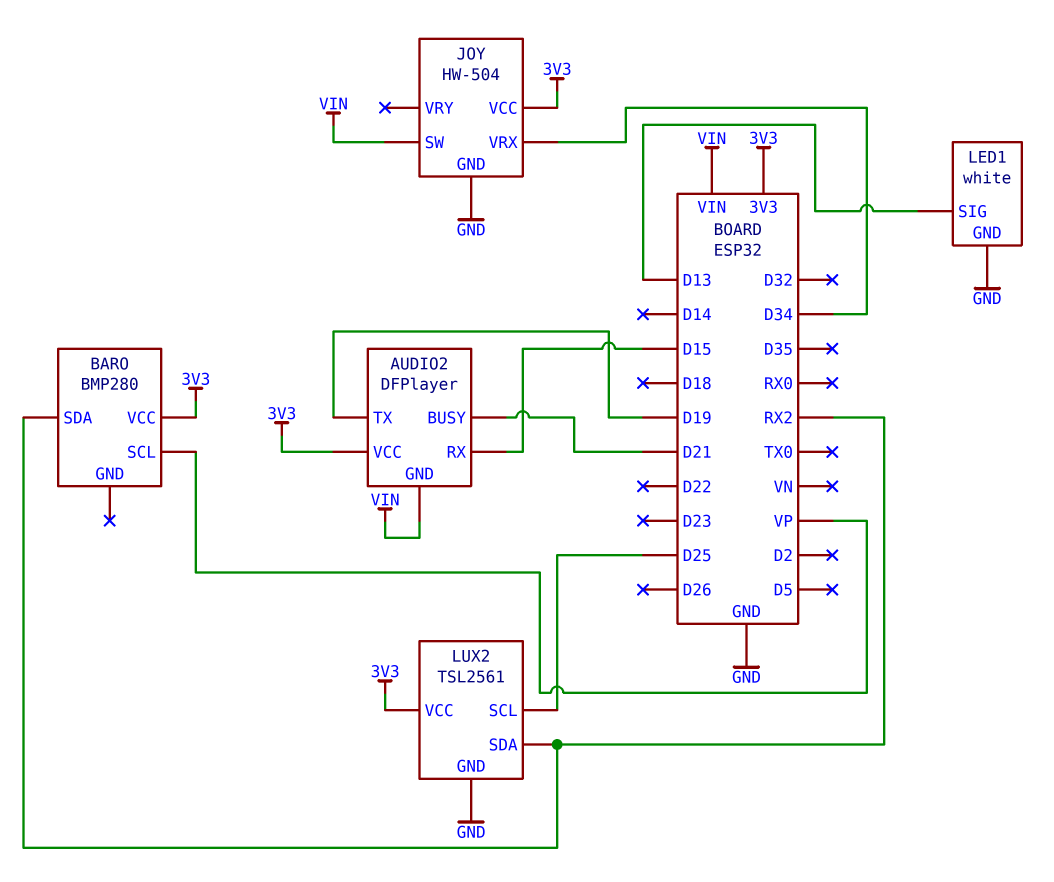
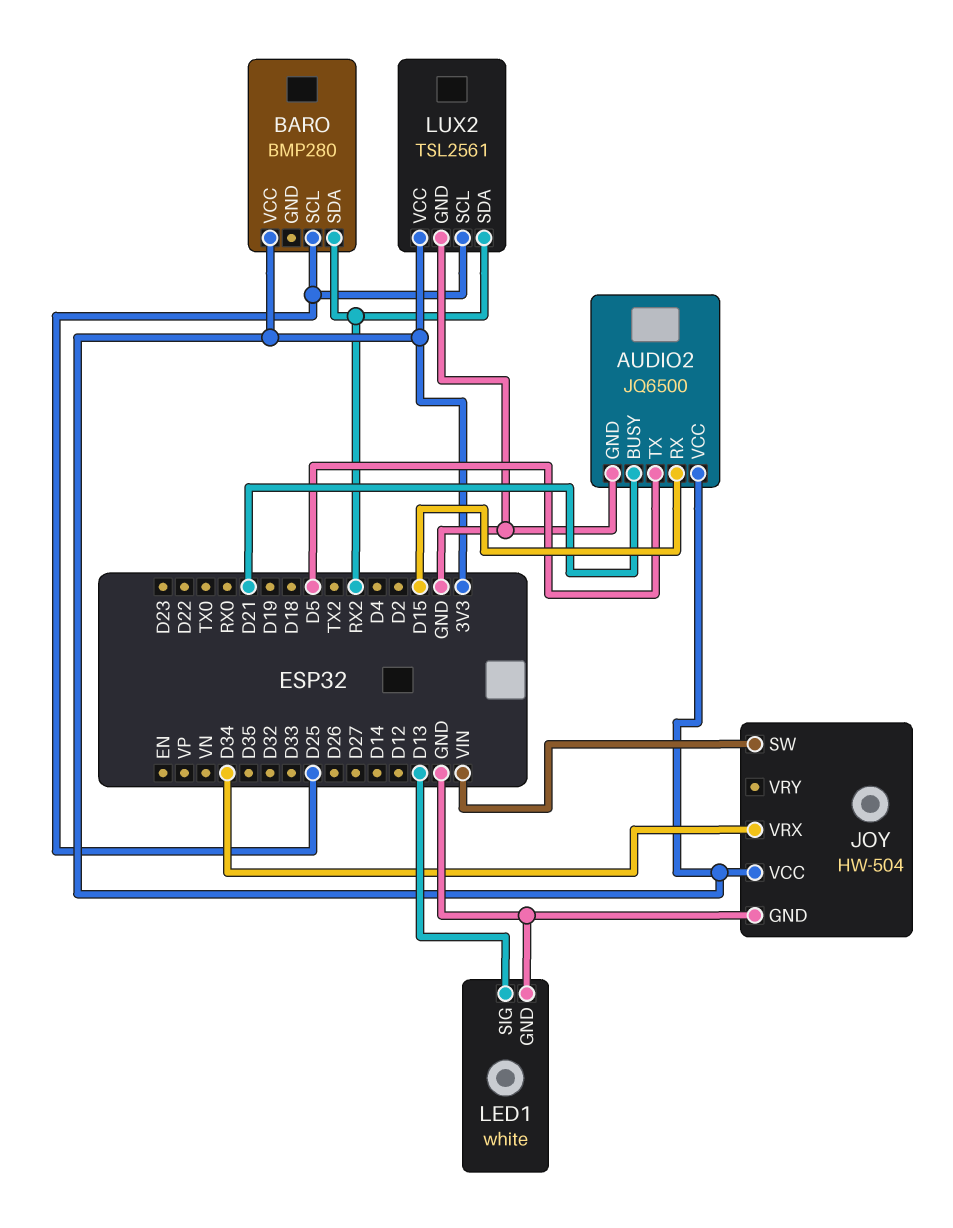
AUDIO2: DFPlayer -> JQ6500
AUDIO2 pin GND: VIN -> GND
AUDIO2 pin TX: D19 -> D5
BARO pin SCL: VP -> D25

